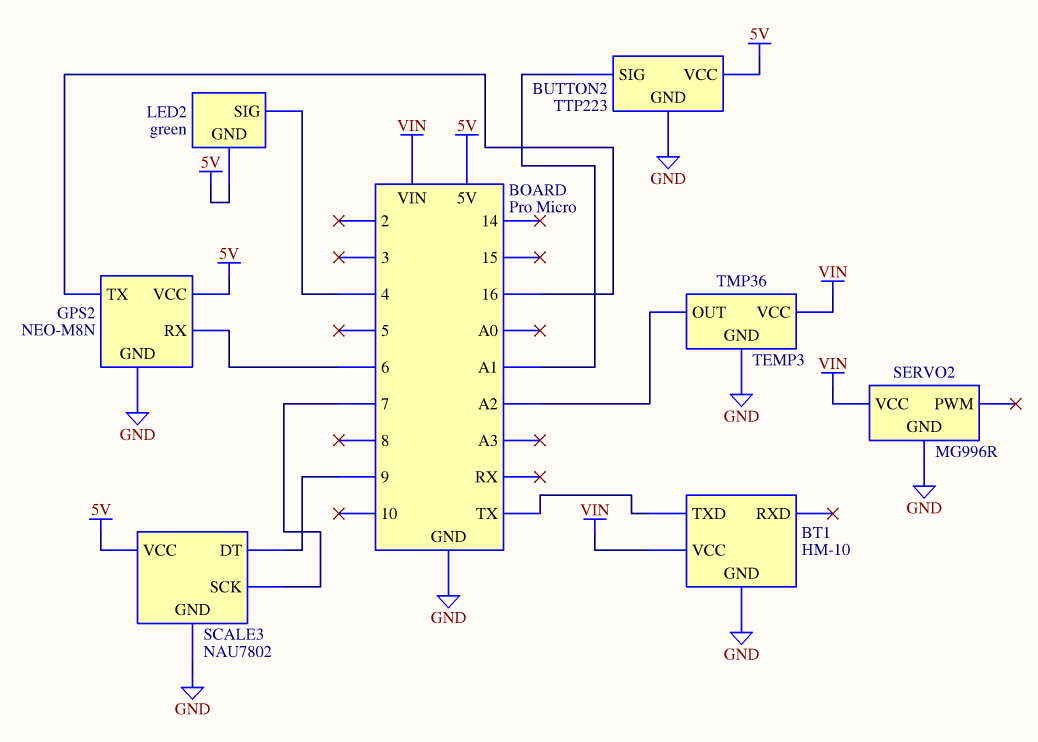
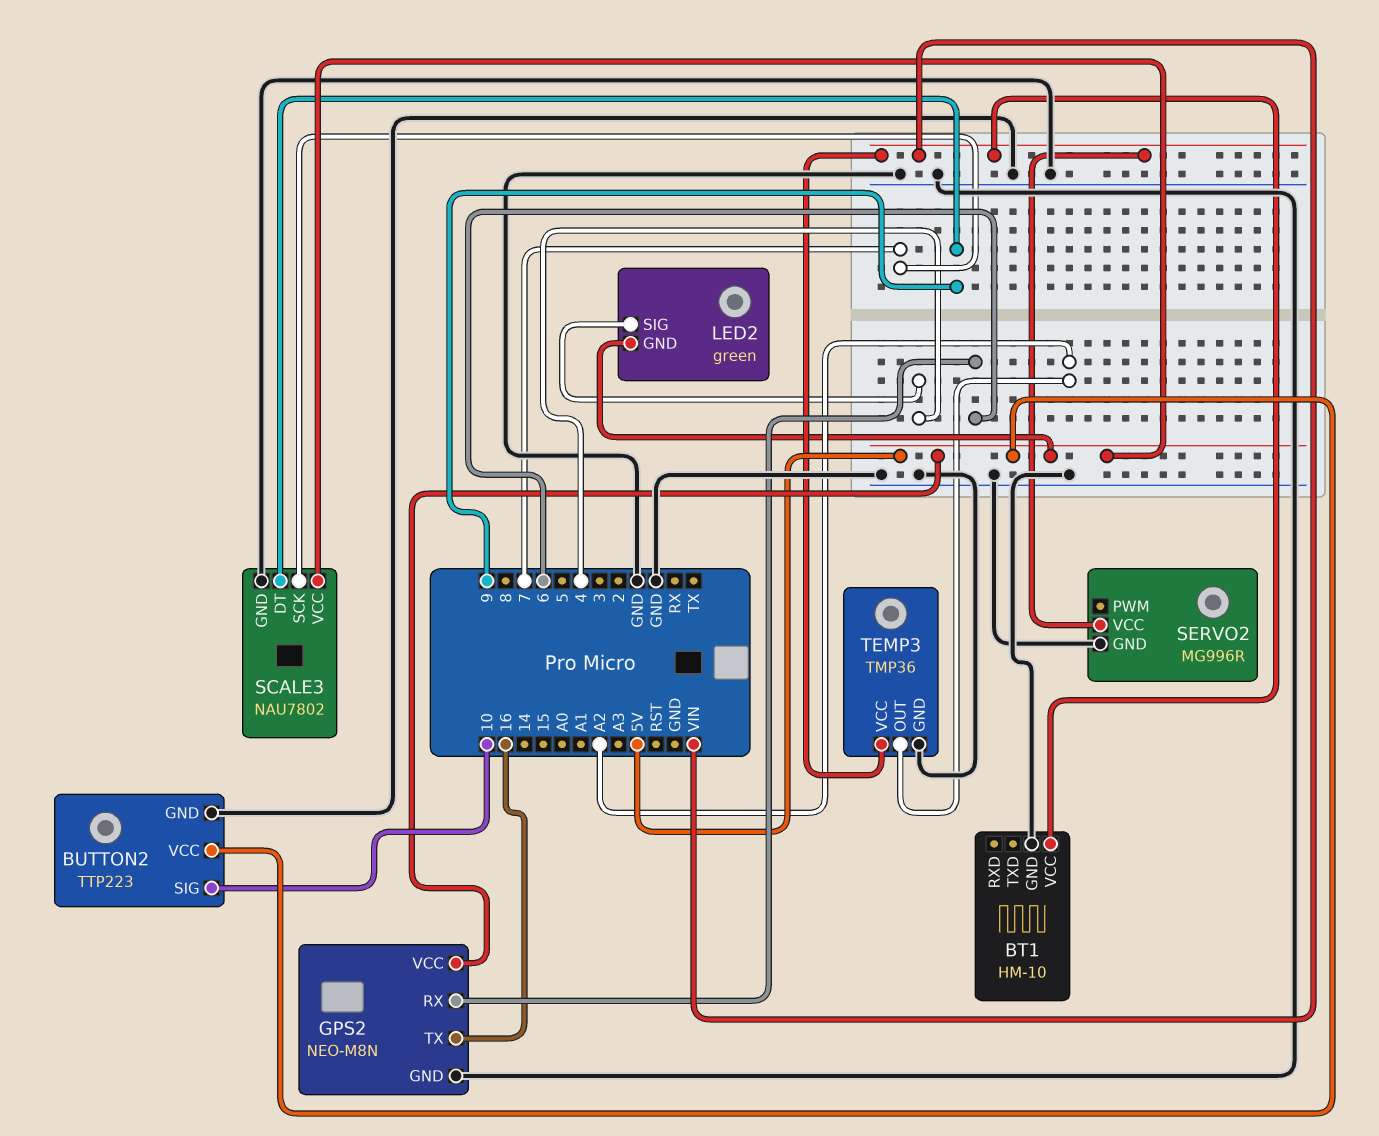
BT1 pin TXD: TX -> none
BUTTON2 pin SIG: A1 -> 10

